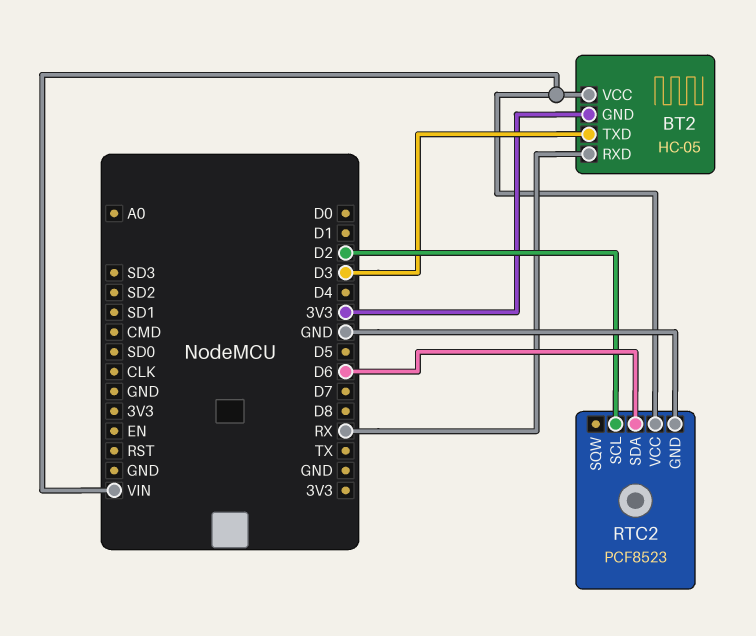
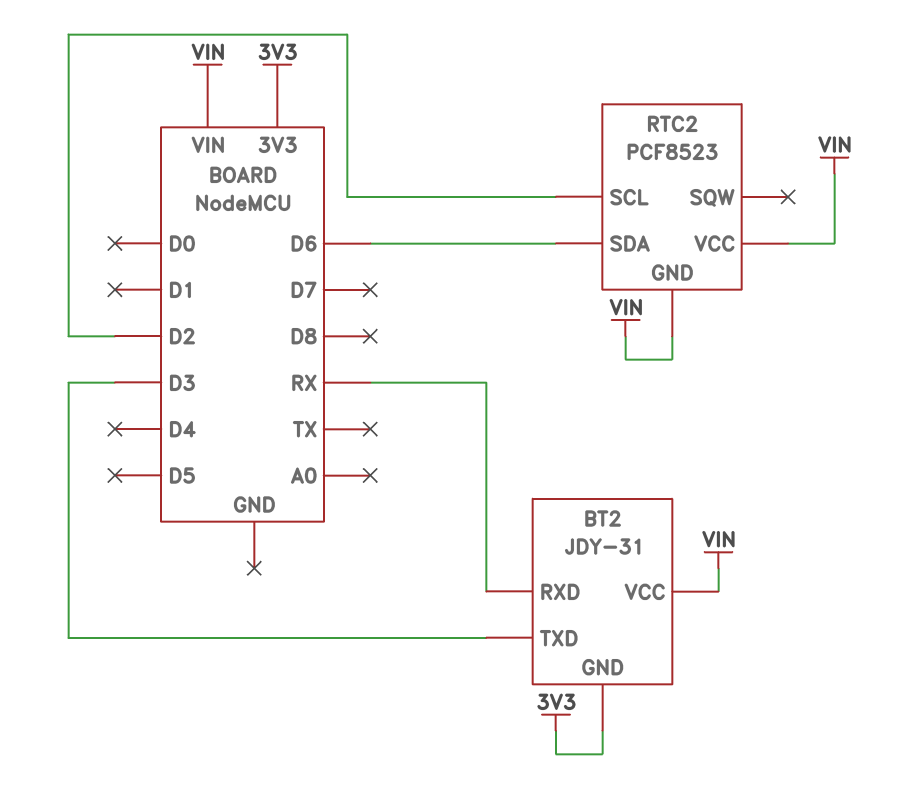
BT2: HC-05 -> JDY-31
RTC2 pin GND: GND -> VIN

